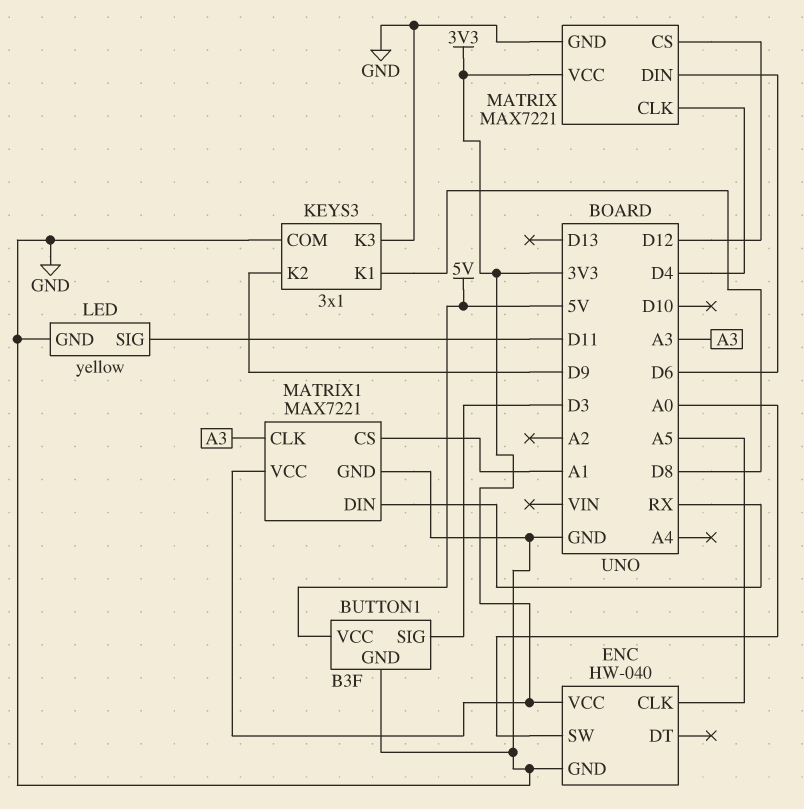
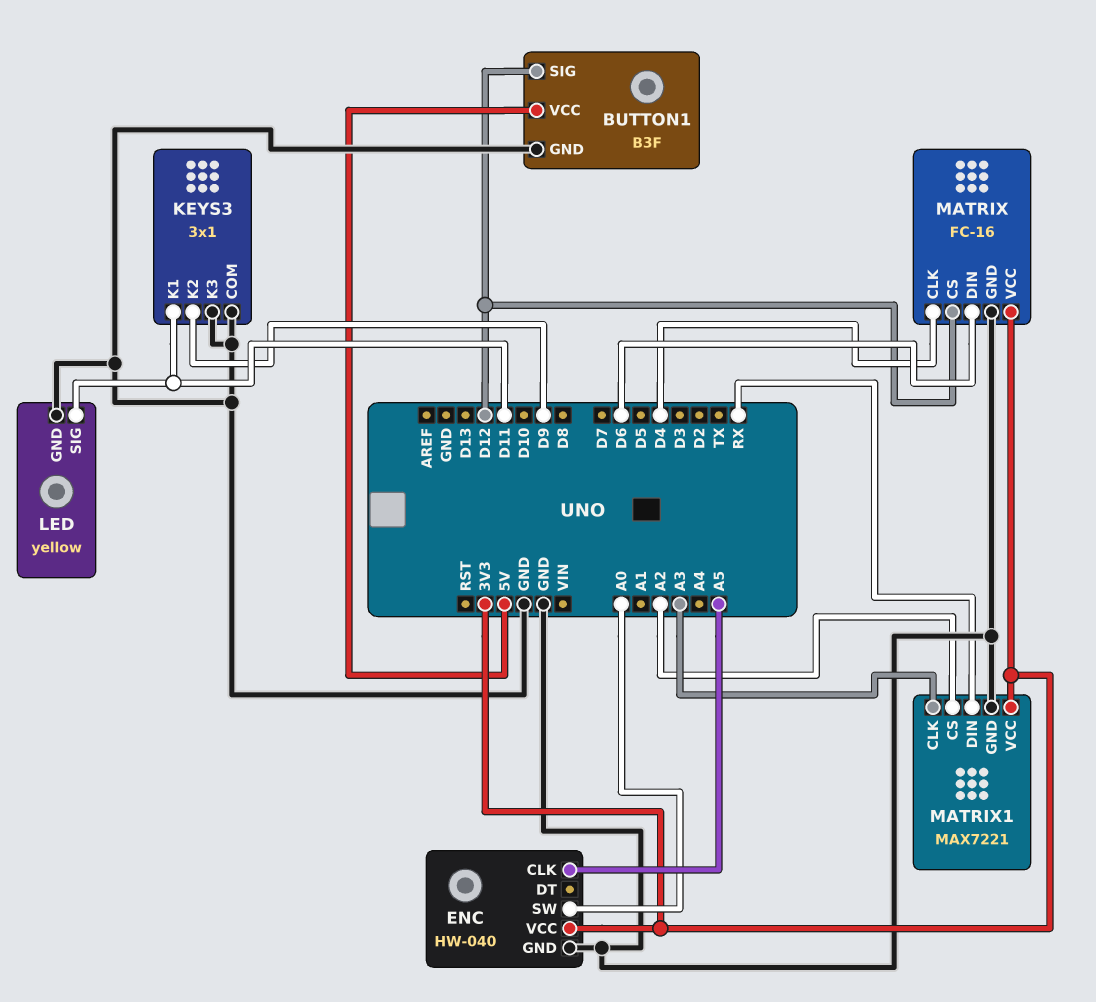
BUTTON1 pin SIG: D3 -> D12
KEYS3 pin K1: D8 -> D11
MATRIX: MAX7221 -> FC-16
MATRIX1 pin CS: A1 -> A2

